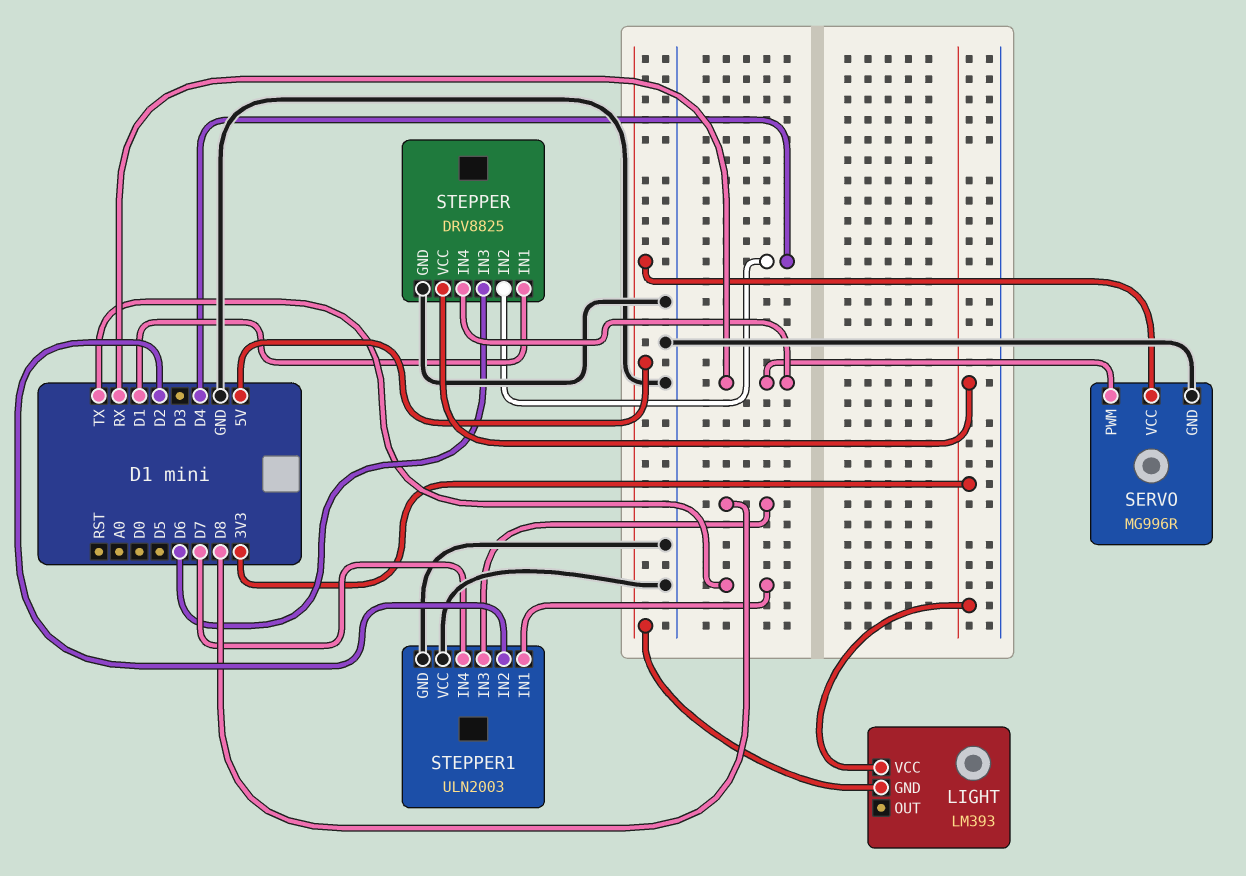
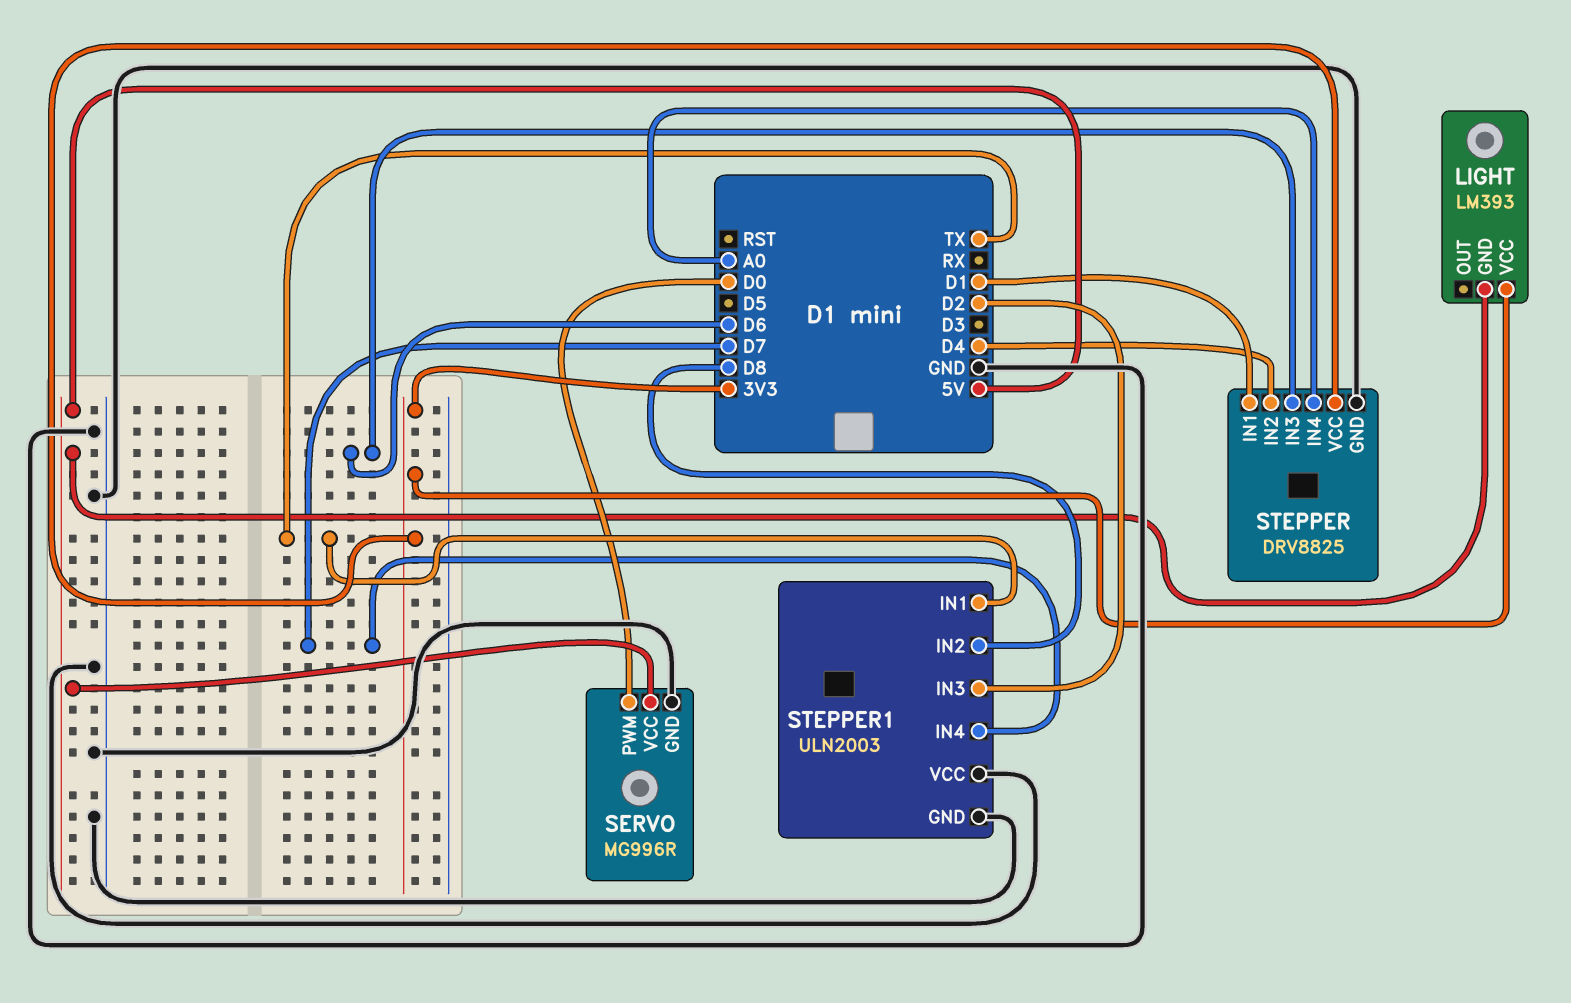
SERVO pin PWM: RX -> D0
STEPPER pin IN4: RX -> A0
STEPPER1 pin IN2: D2 -> D8
STEPPER1 pin IN3: D8 -> D2

